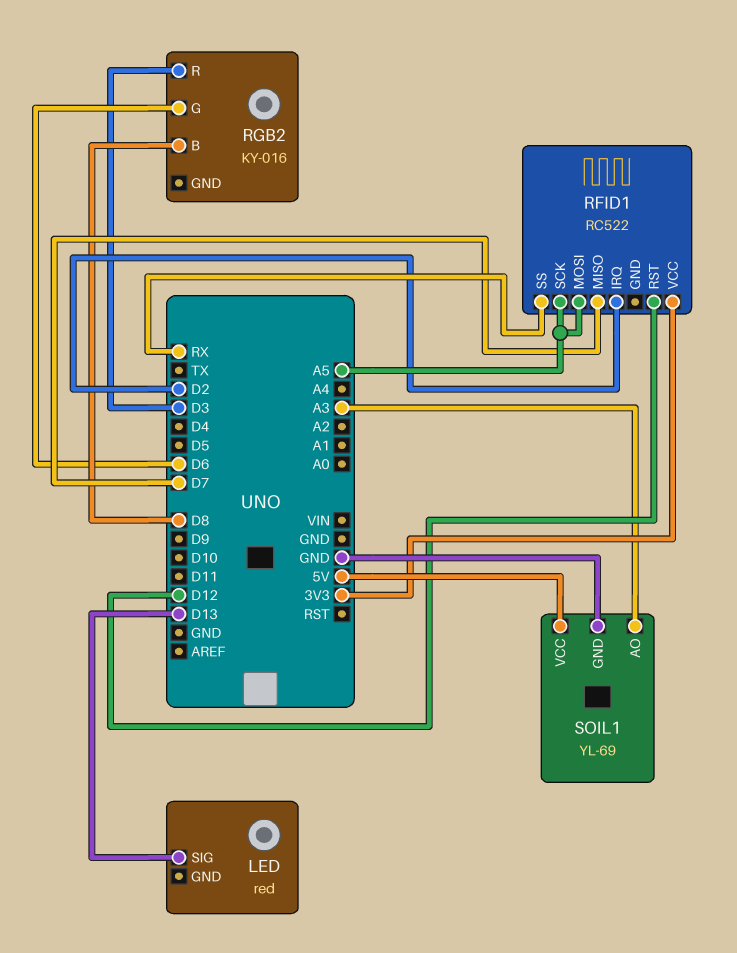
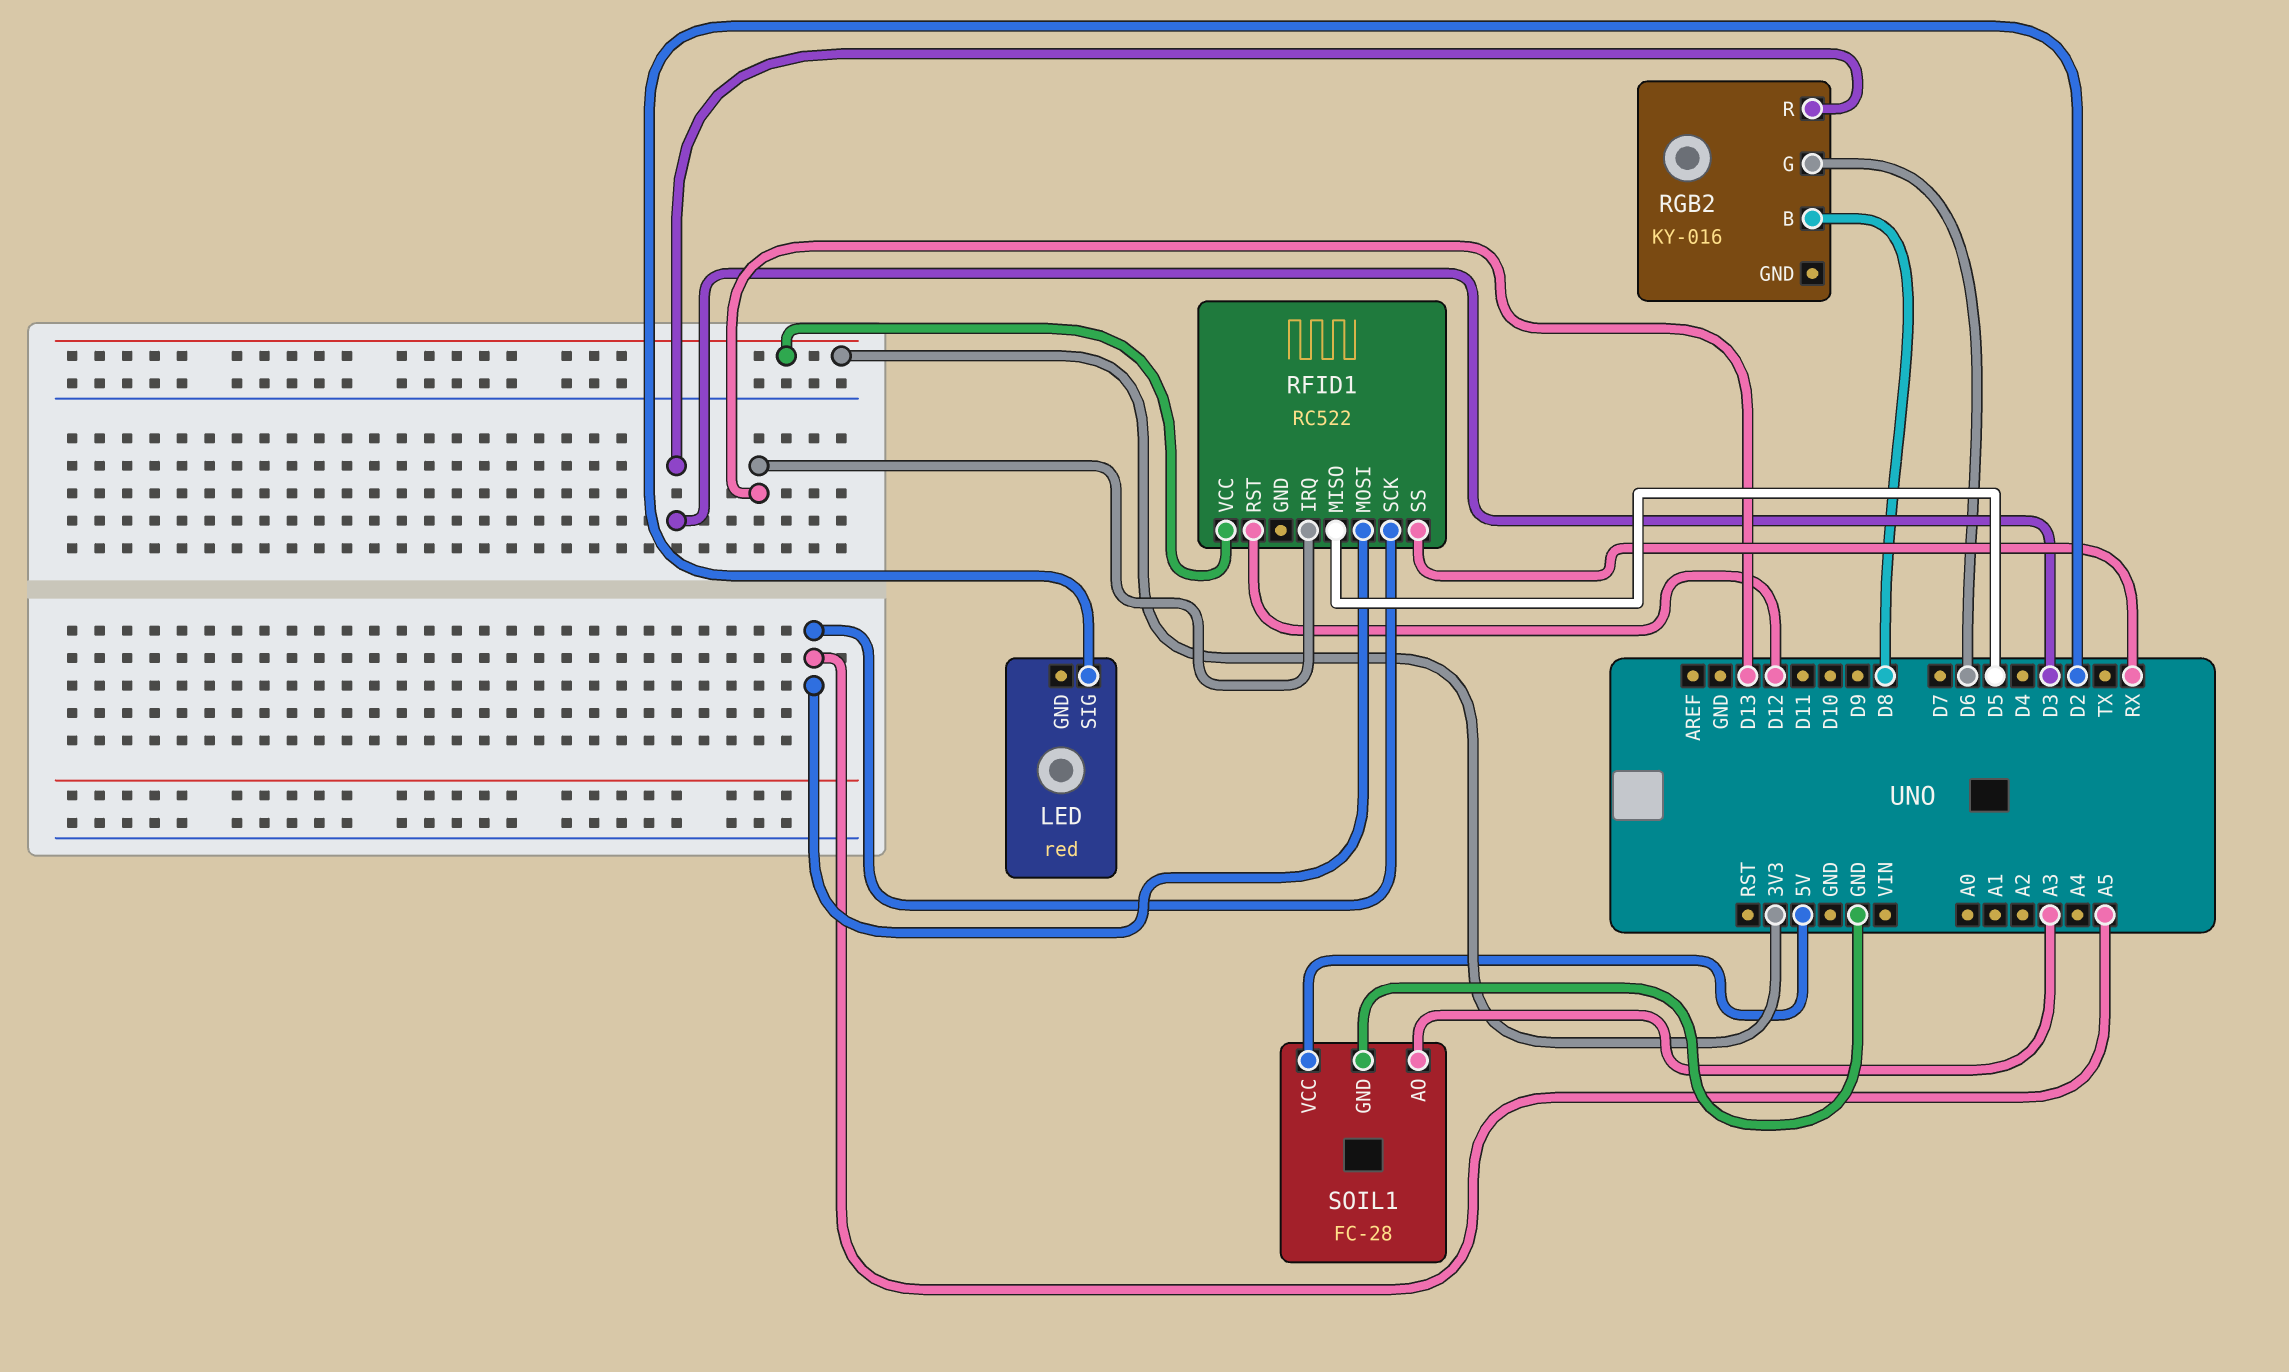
LED pin SIG: D13 -> D2
RFID1 pin IRQ: D2 -> D13
RFID1 pin MISO: D7 -> D5
SOIL1: YL-69 -> FC-28

